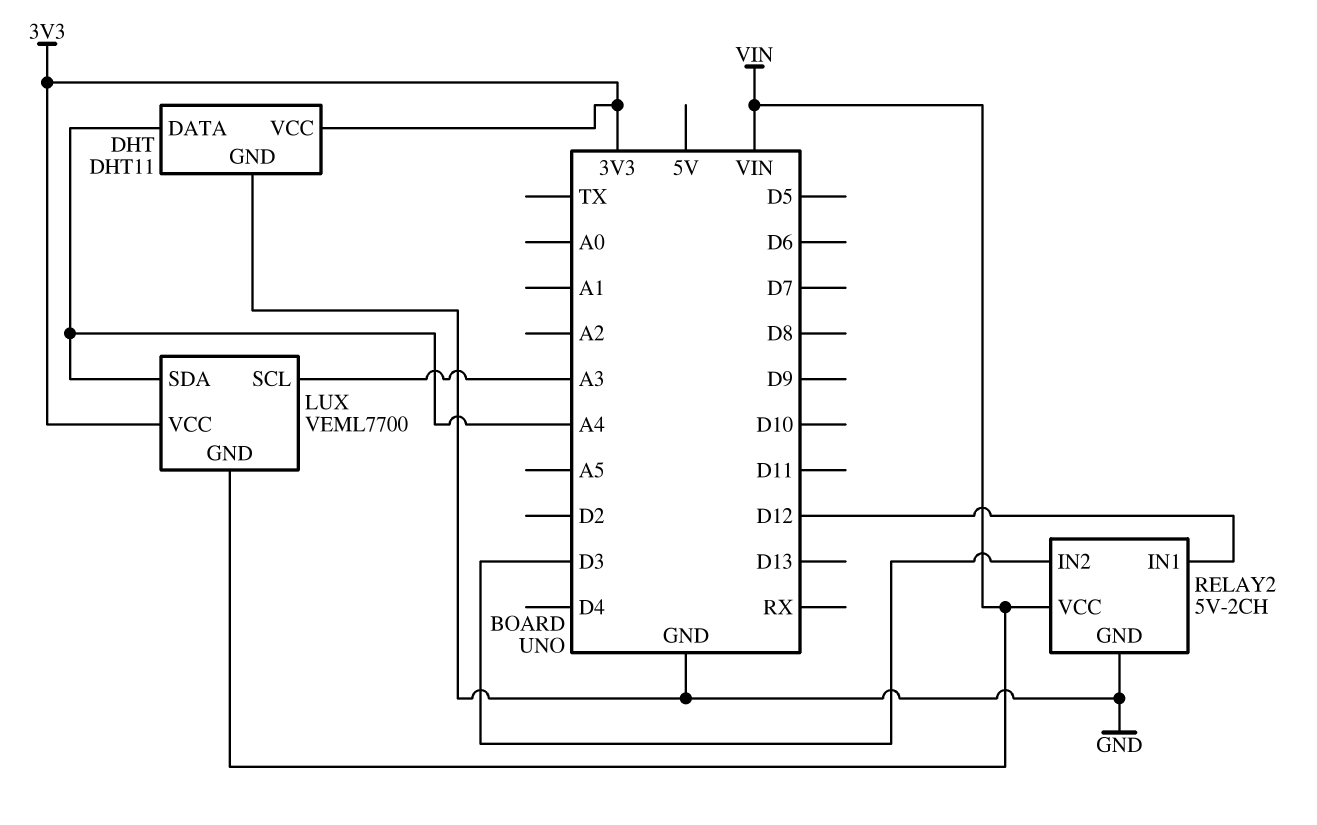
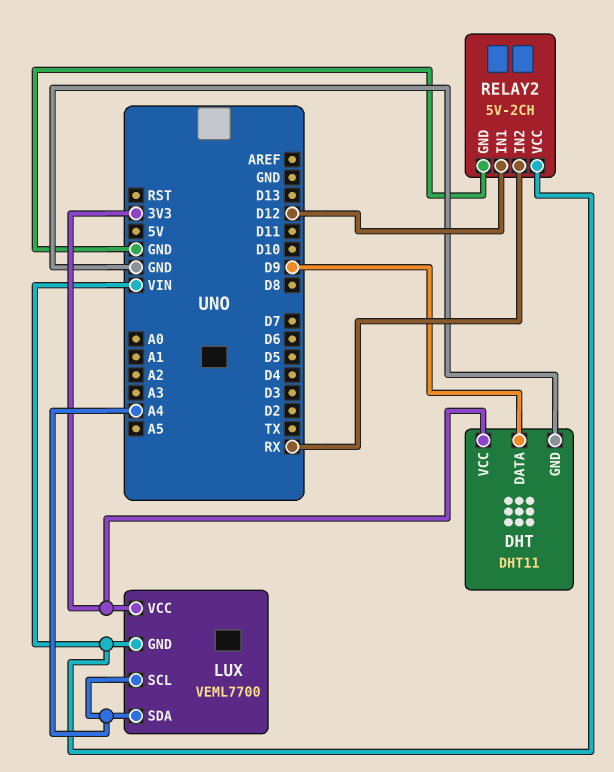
DHT pin DATA: A4 -> D9
LUX pin SCL: A3 -> A4
RELAY2 pin IN2: D3 -> RX

